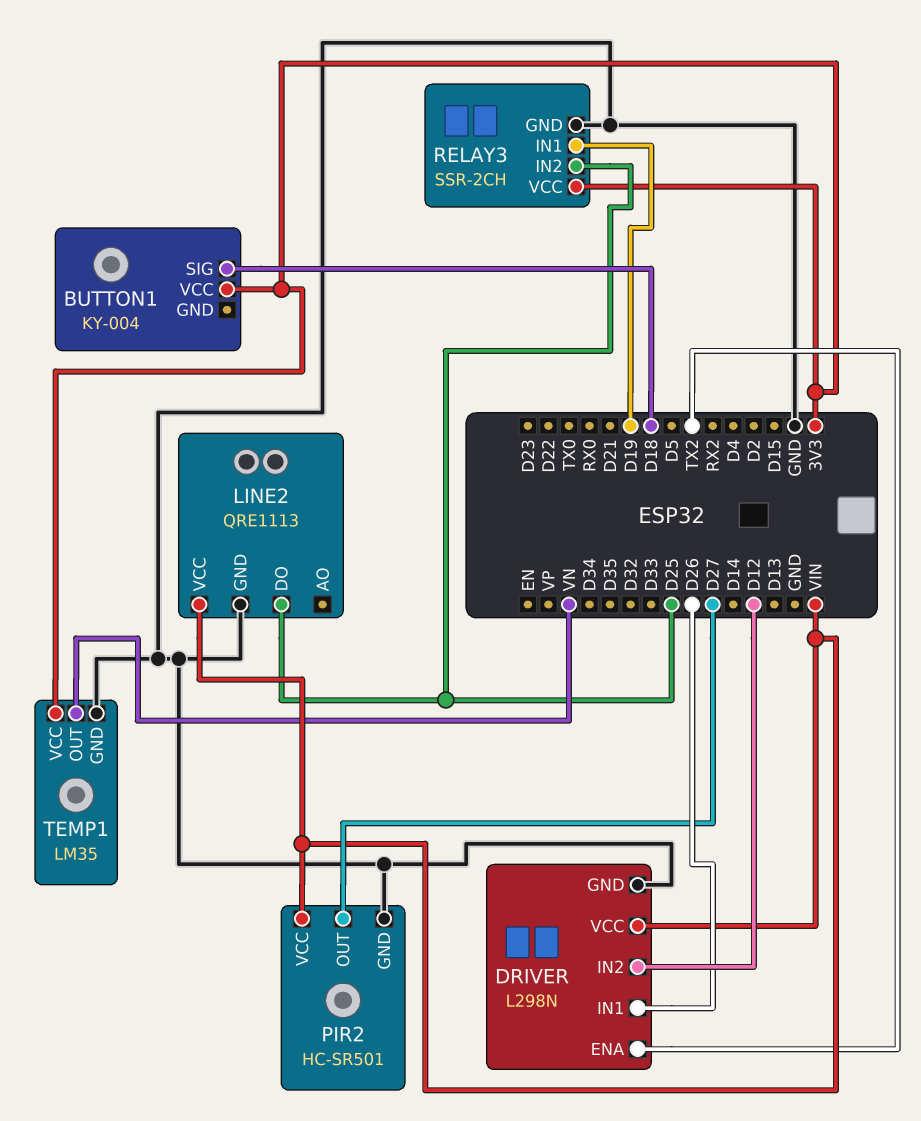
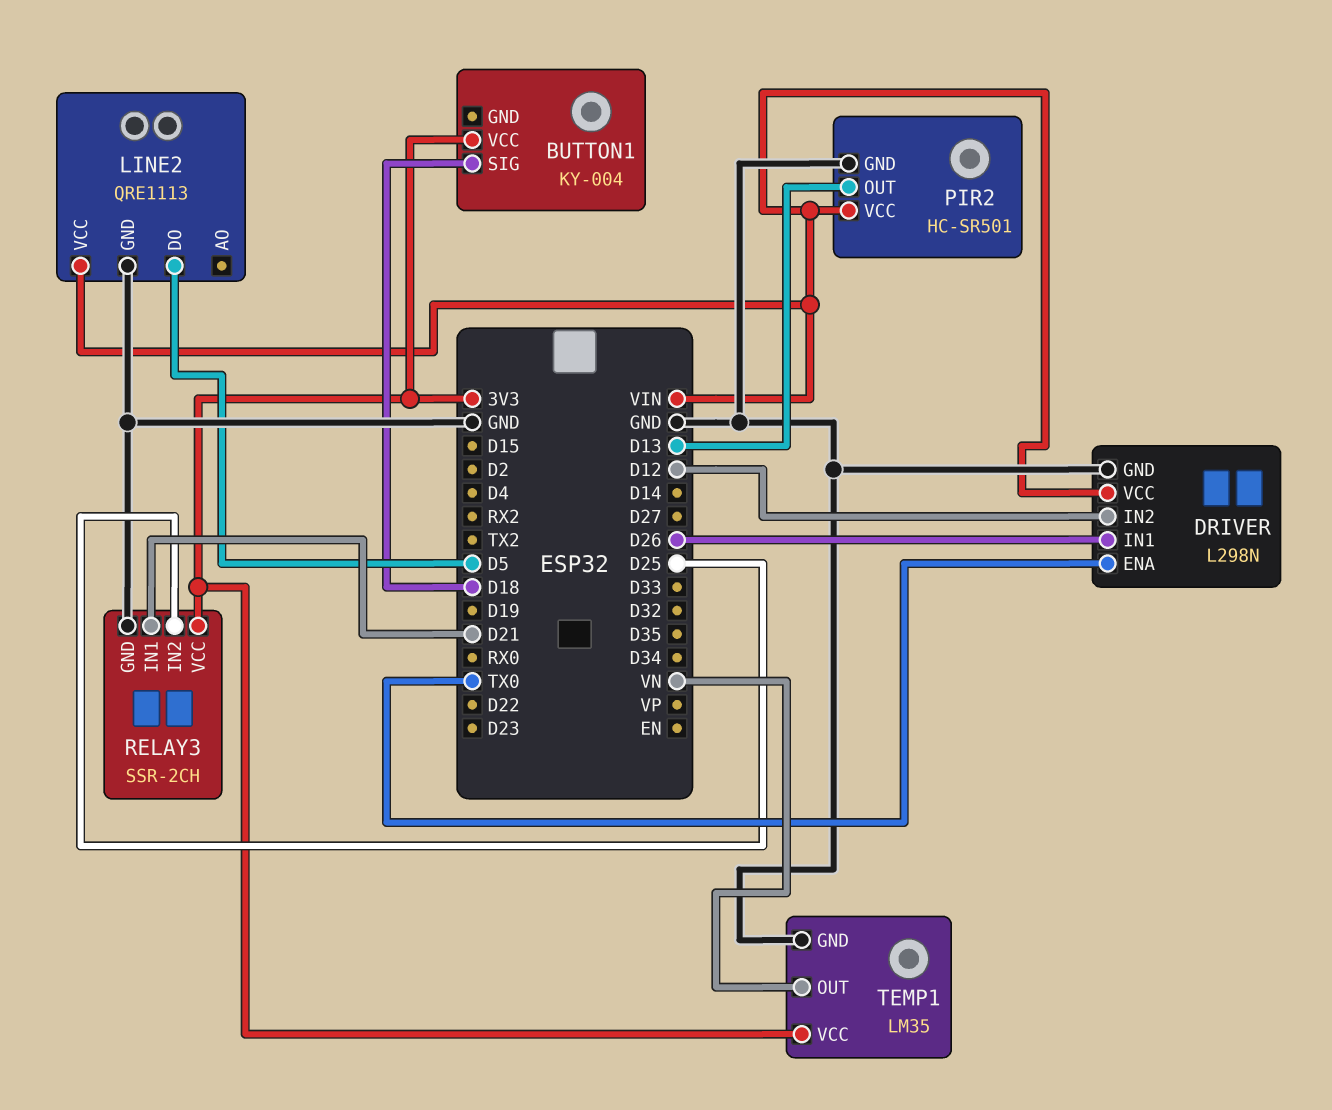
DRIVER pin ENA: TX2 -> TX0
LINE2 pin DO: D25 -> D5
PIR2 pin OUT: D27 -> D13
RELAY3 pin IN1: D19 -> D21

